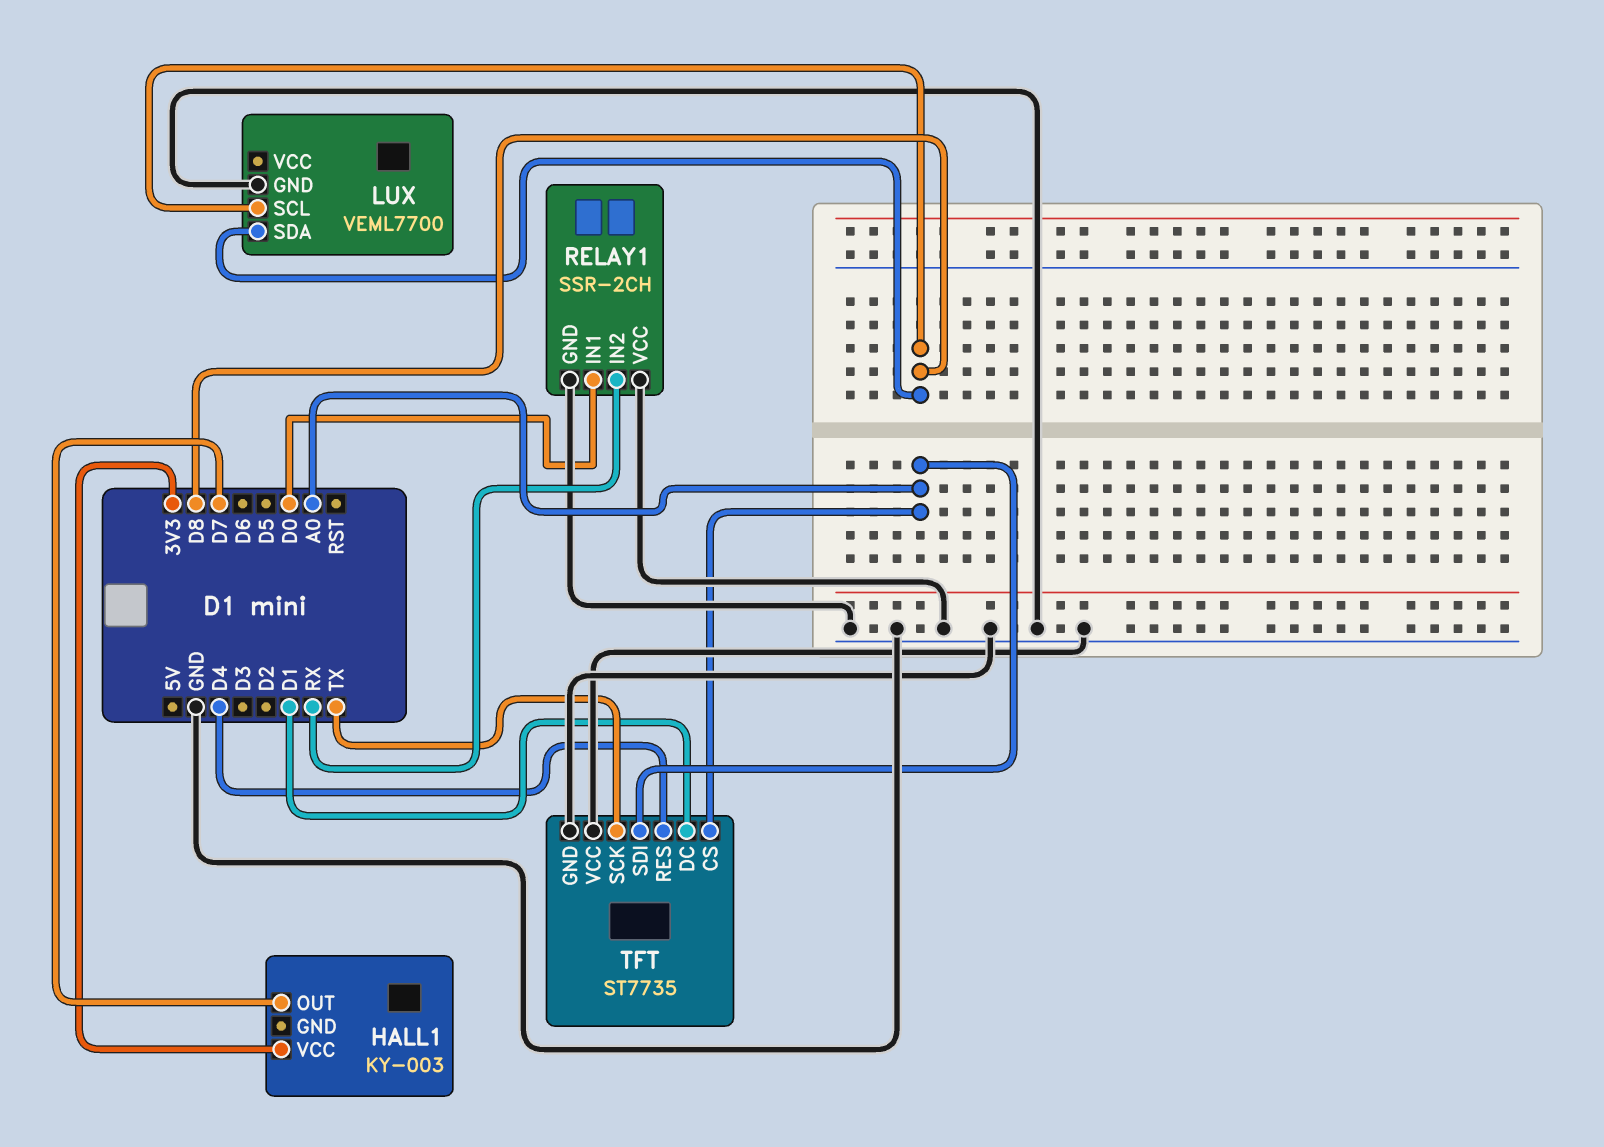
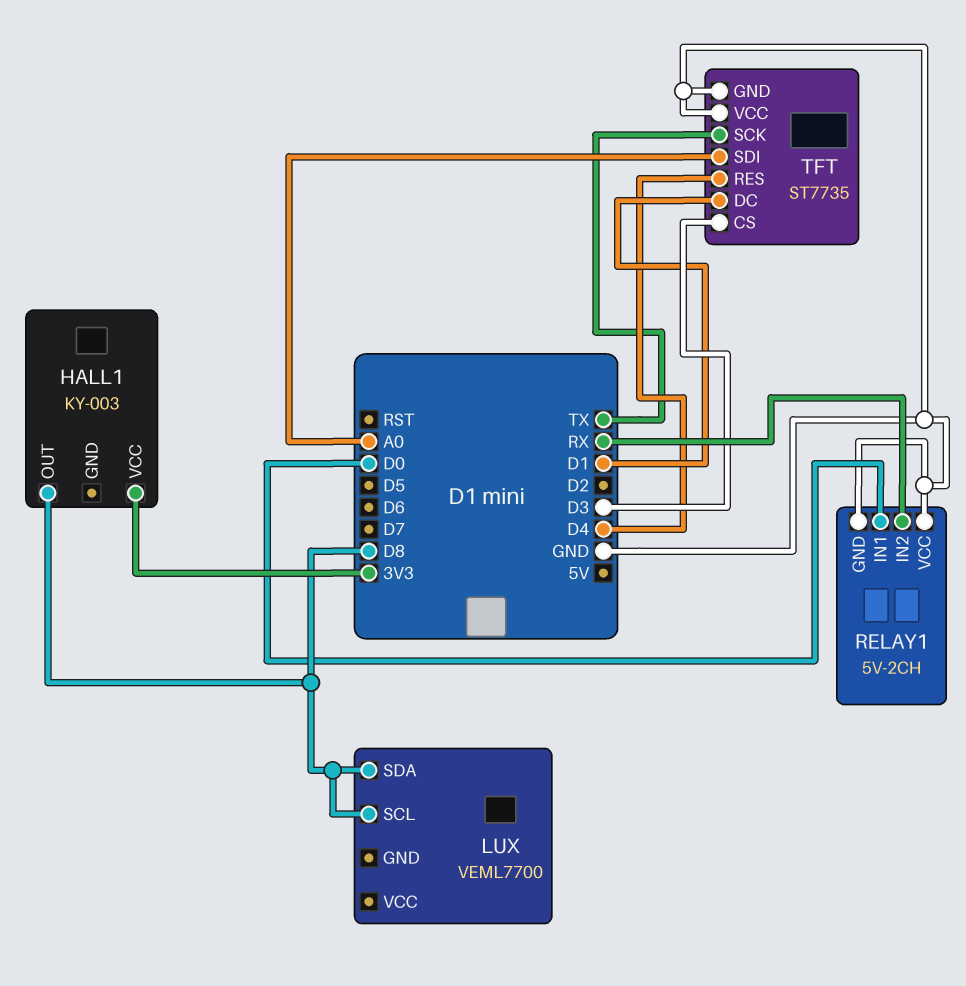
HALL1 pin OUT: D7 -> D8
LUX pin GND: GND -> none
RELAY1: SSR-2CH -> 5V-2CH
TFT pin CS: A0 -> D3

